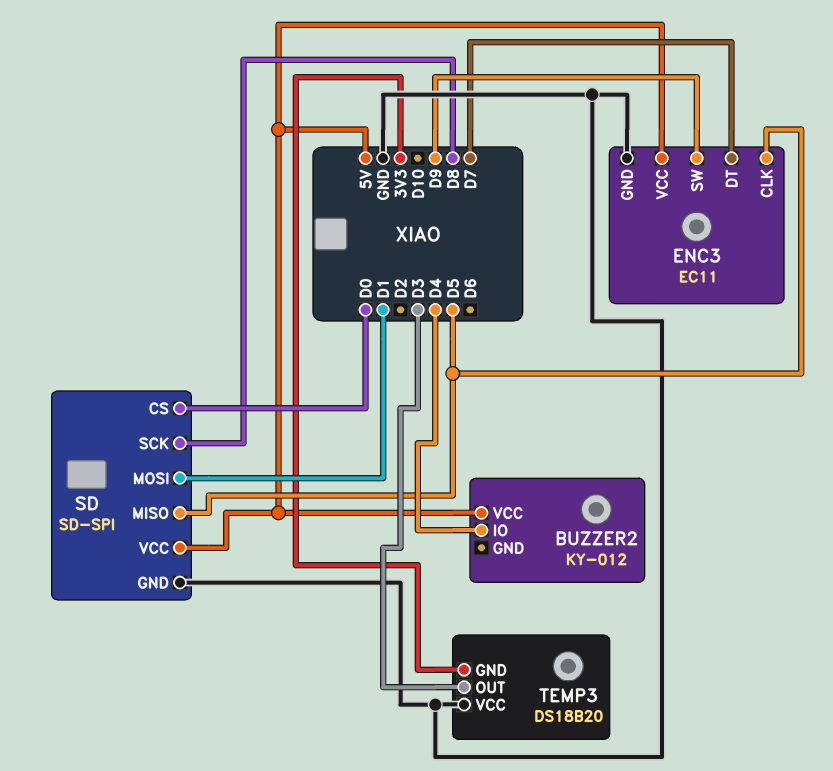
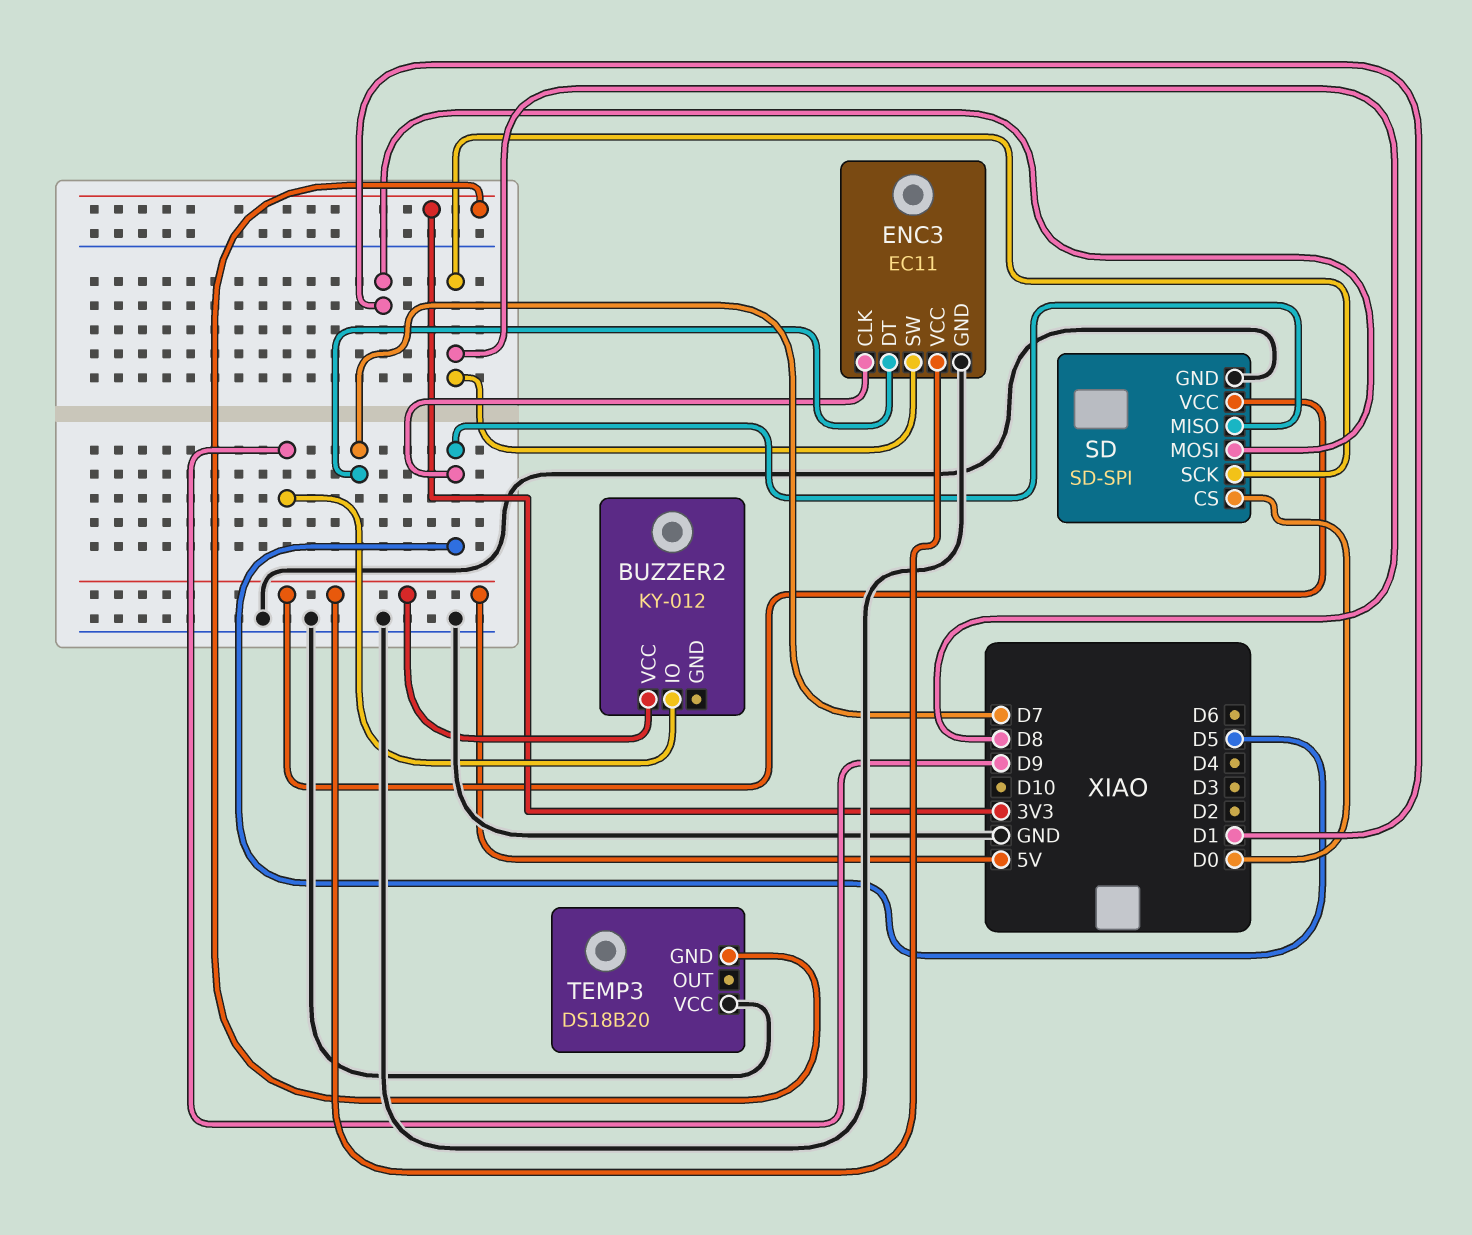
BUZZER2 pin IO: D4 -> D9
ENC3 pin SW: D9 -> D8
TEMP3 pin OUT: D3 -> none

